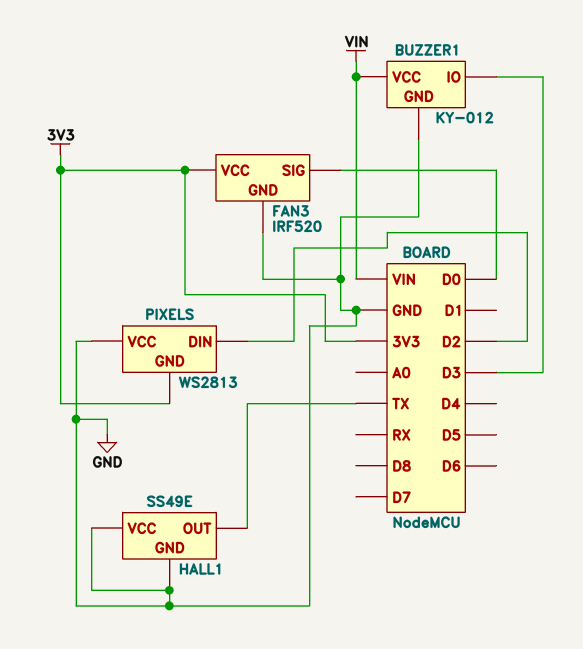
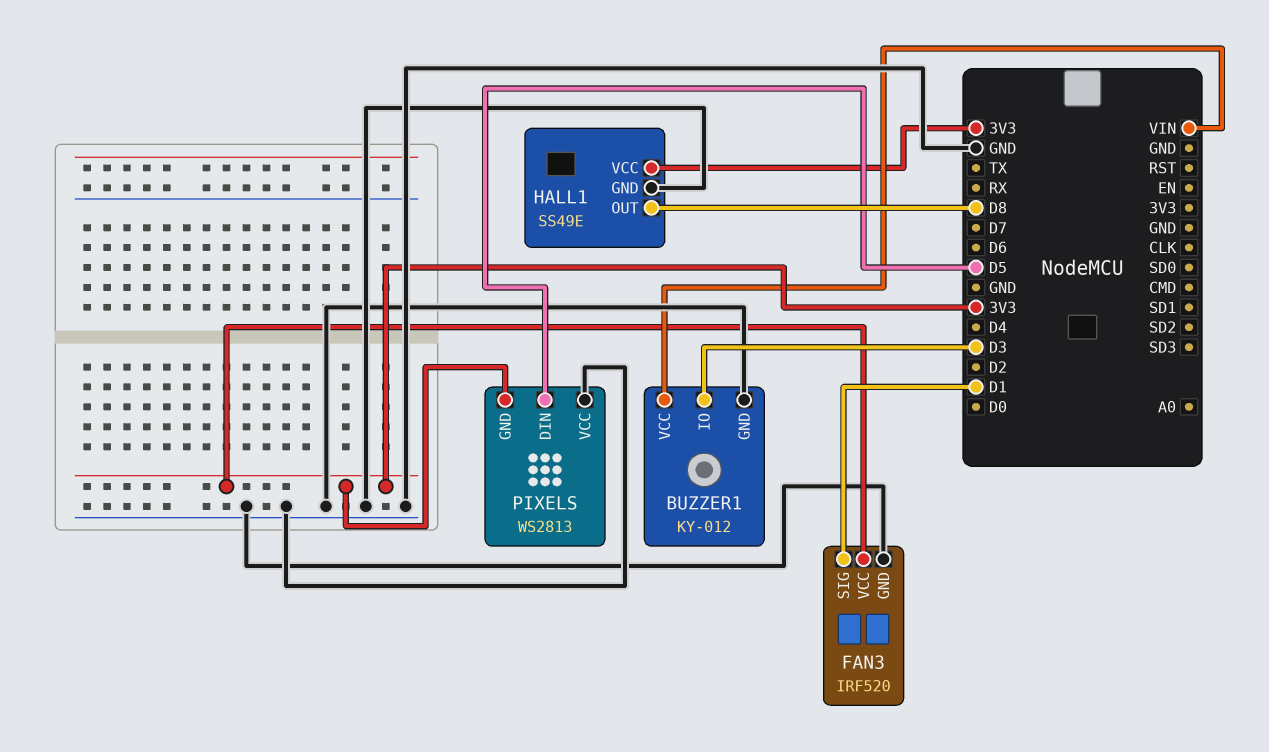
FAN3 pin SIG: D0 -> D1
HALL1 pin OUT: TX -> D8
HALL1 pin VCC: GND -> 3V3
PIXELS pin DIN: D2 -> D5

